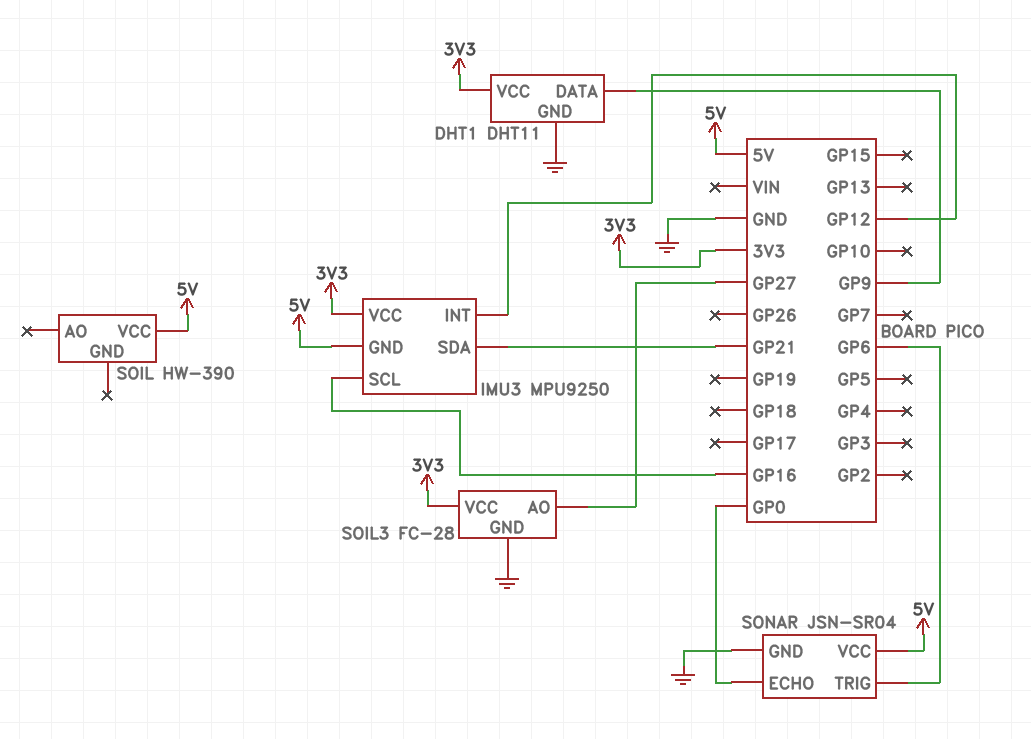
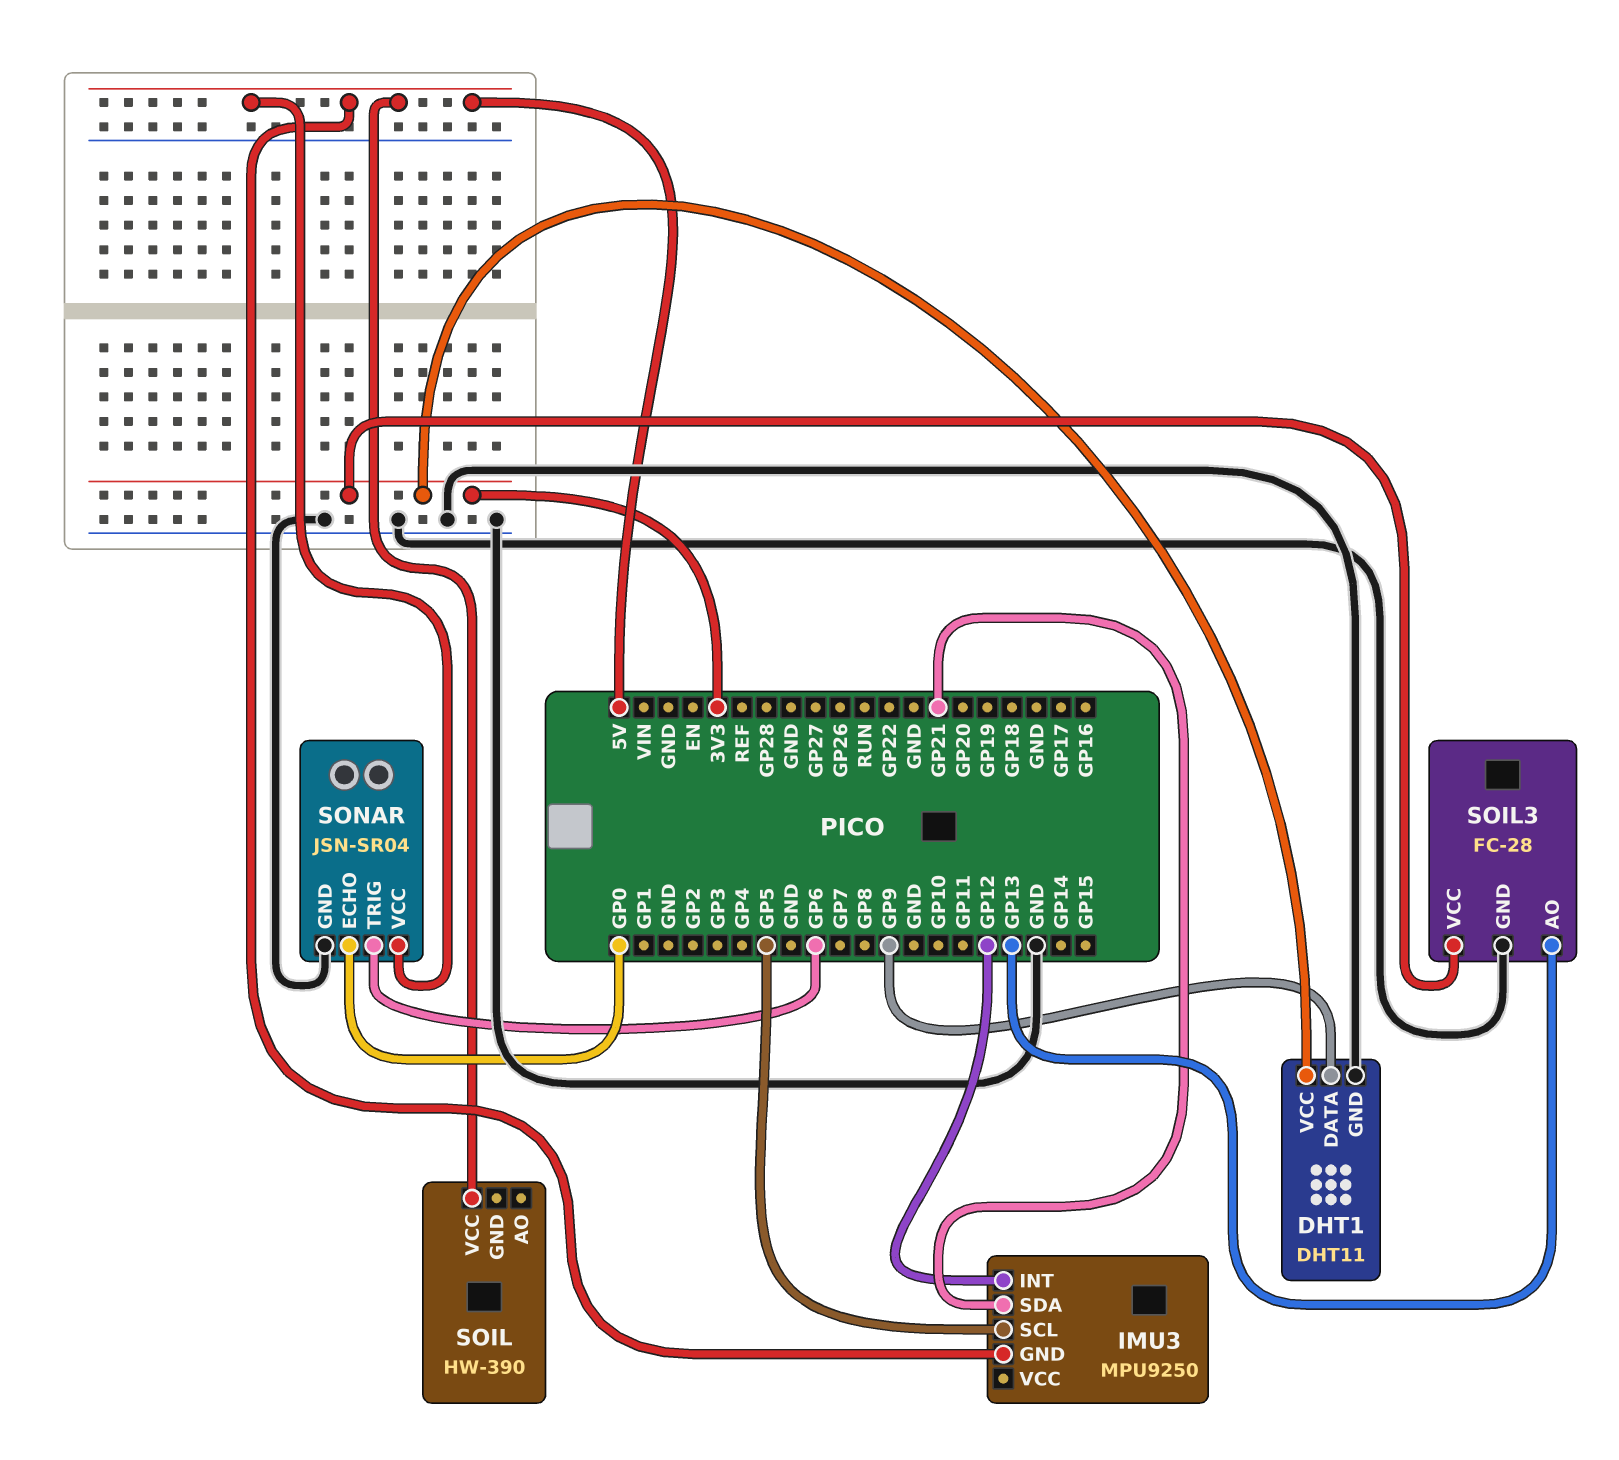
IMU3 pin SCL: GP16 -> GP5
IMU3 pin VCC: 3V3 -> none
SOIL3 pin AO: GP27 -> GP13

